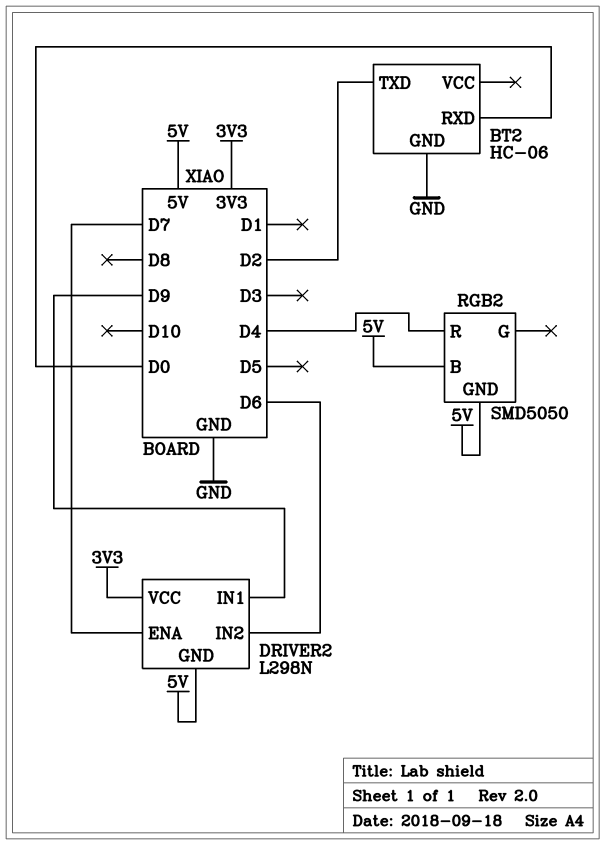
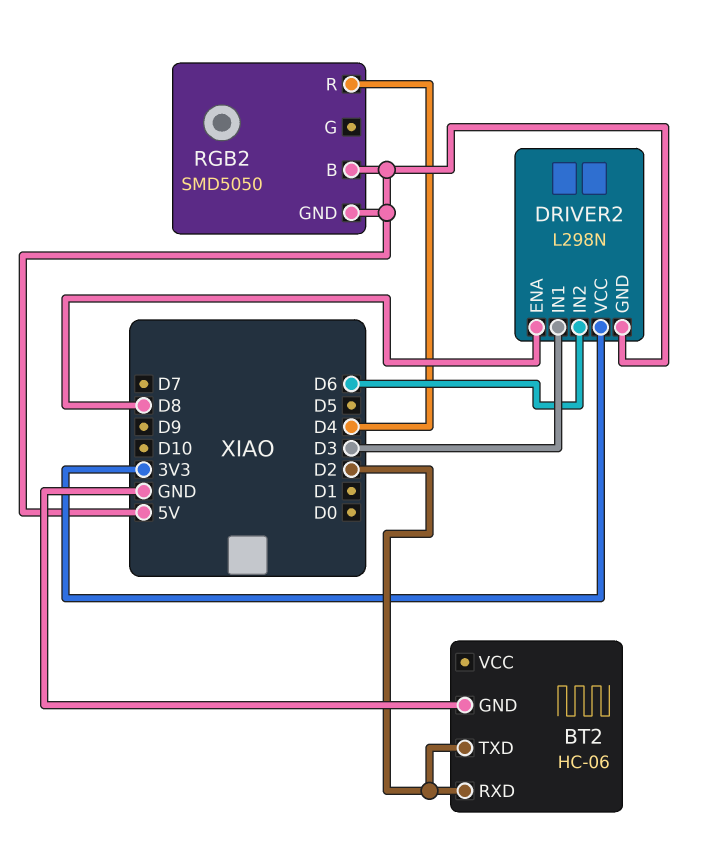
BT2 pin RXD: D0 -> D2
DRIVER2 pin ENA: D7 -> D8
DRIVER2 pin IN1: D9 -> D3

